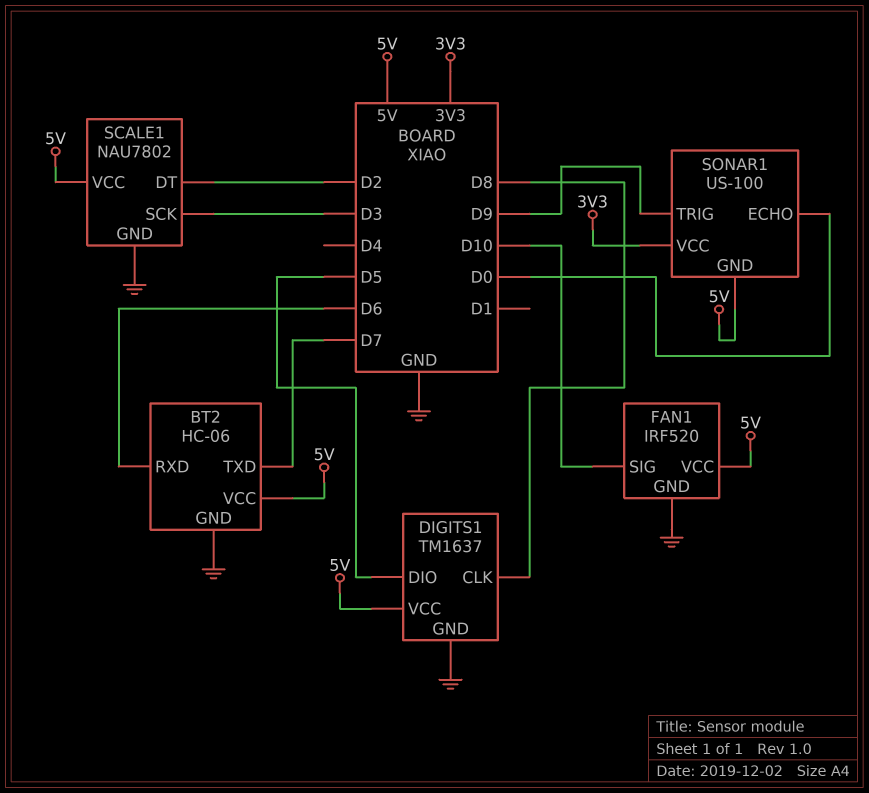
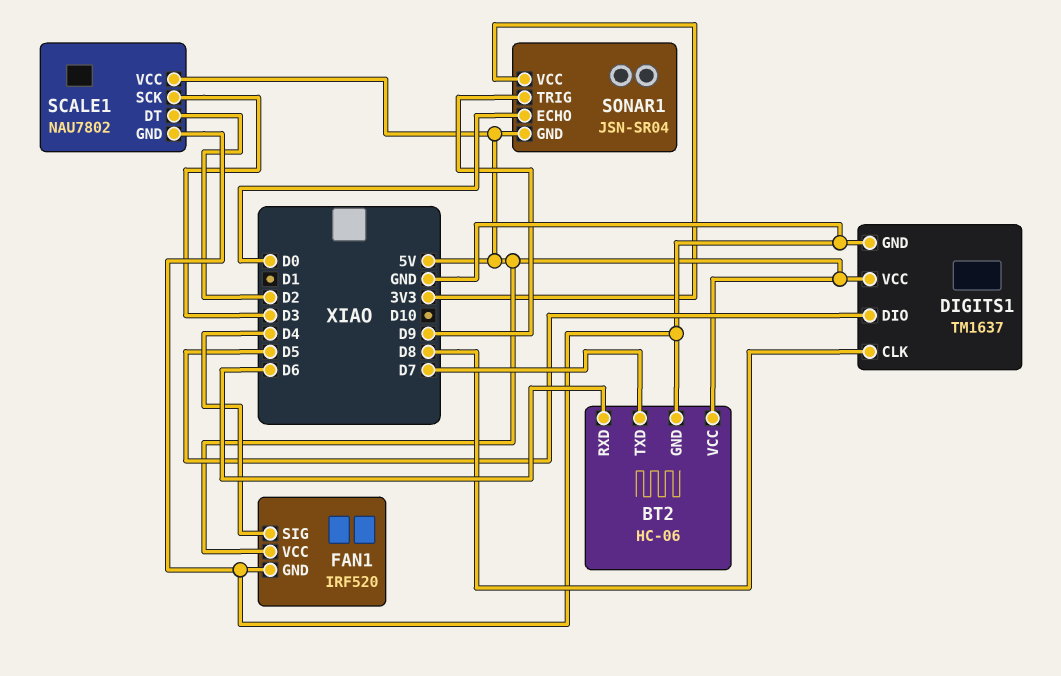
FAN1 pin SIG: D10 -> D4
SONAR1: US-100 -> JSN-SR04

